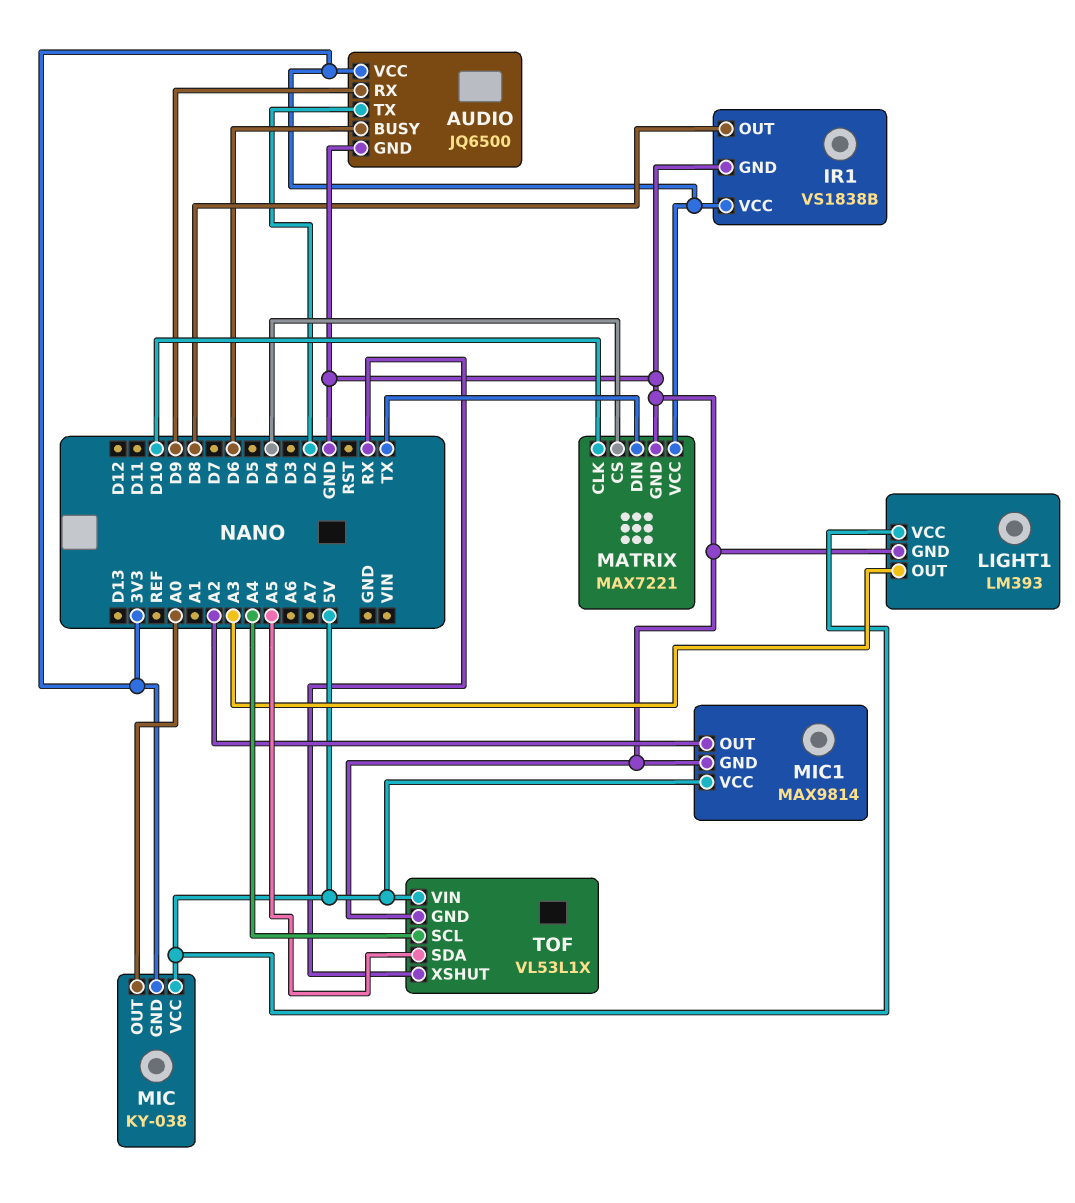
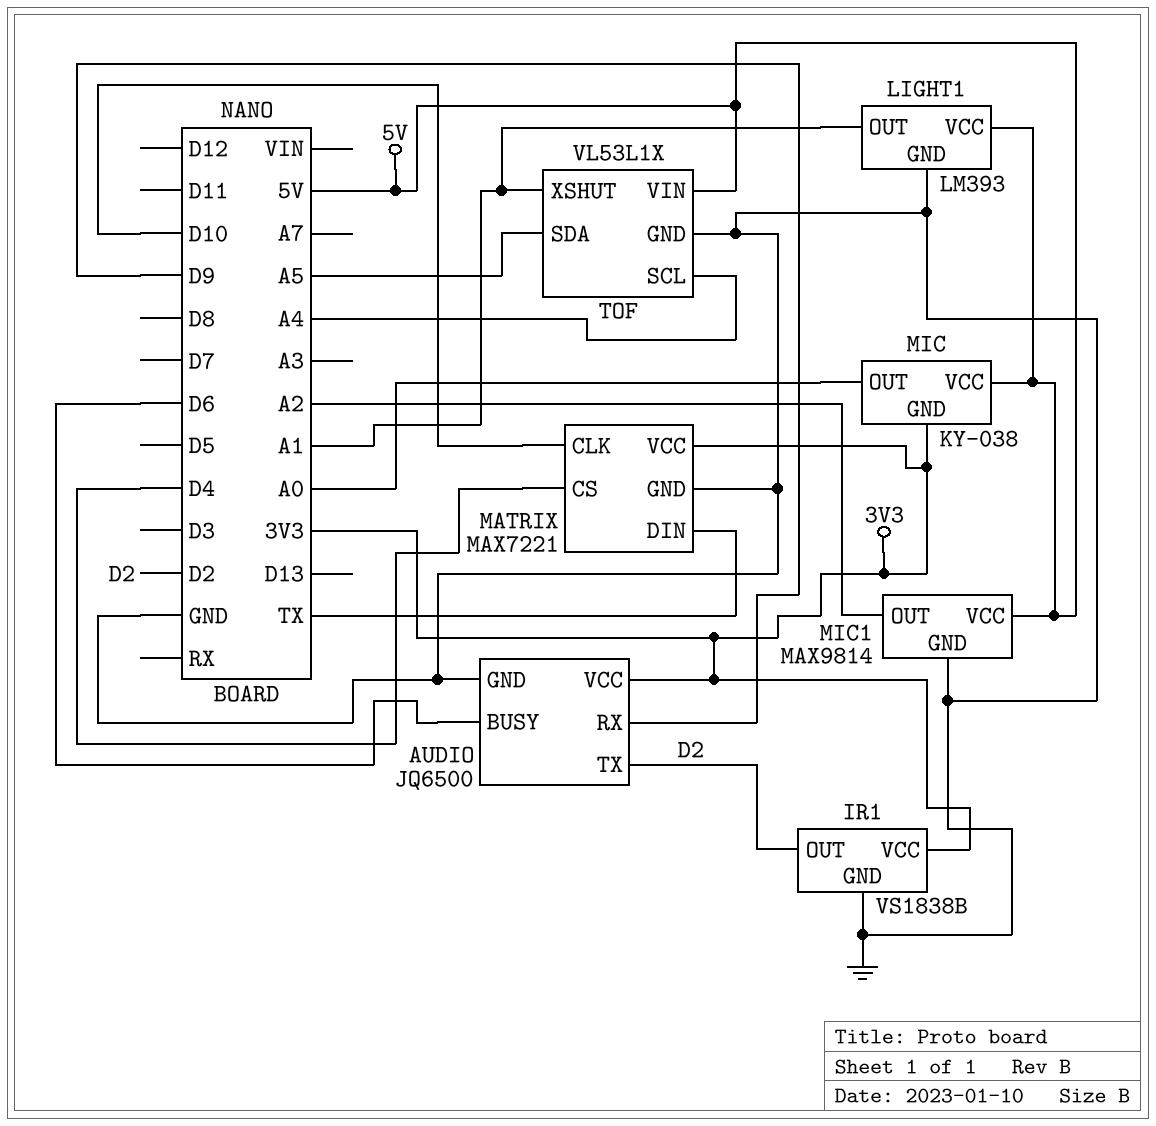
IR1 pin OUT: D8 -> D2
LIGHT1 pin OUT: A3 -> A1
TOF pin XSHUT: RX -> A1

